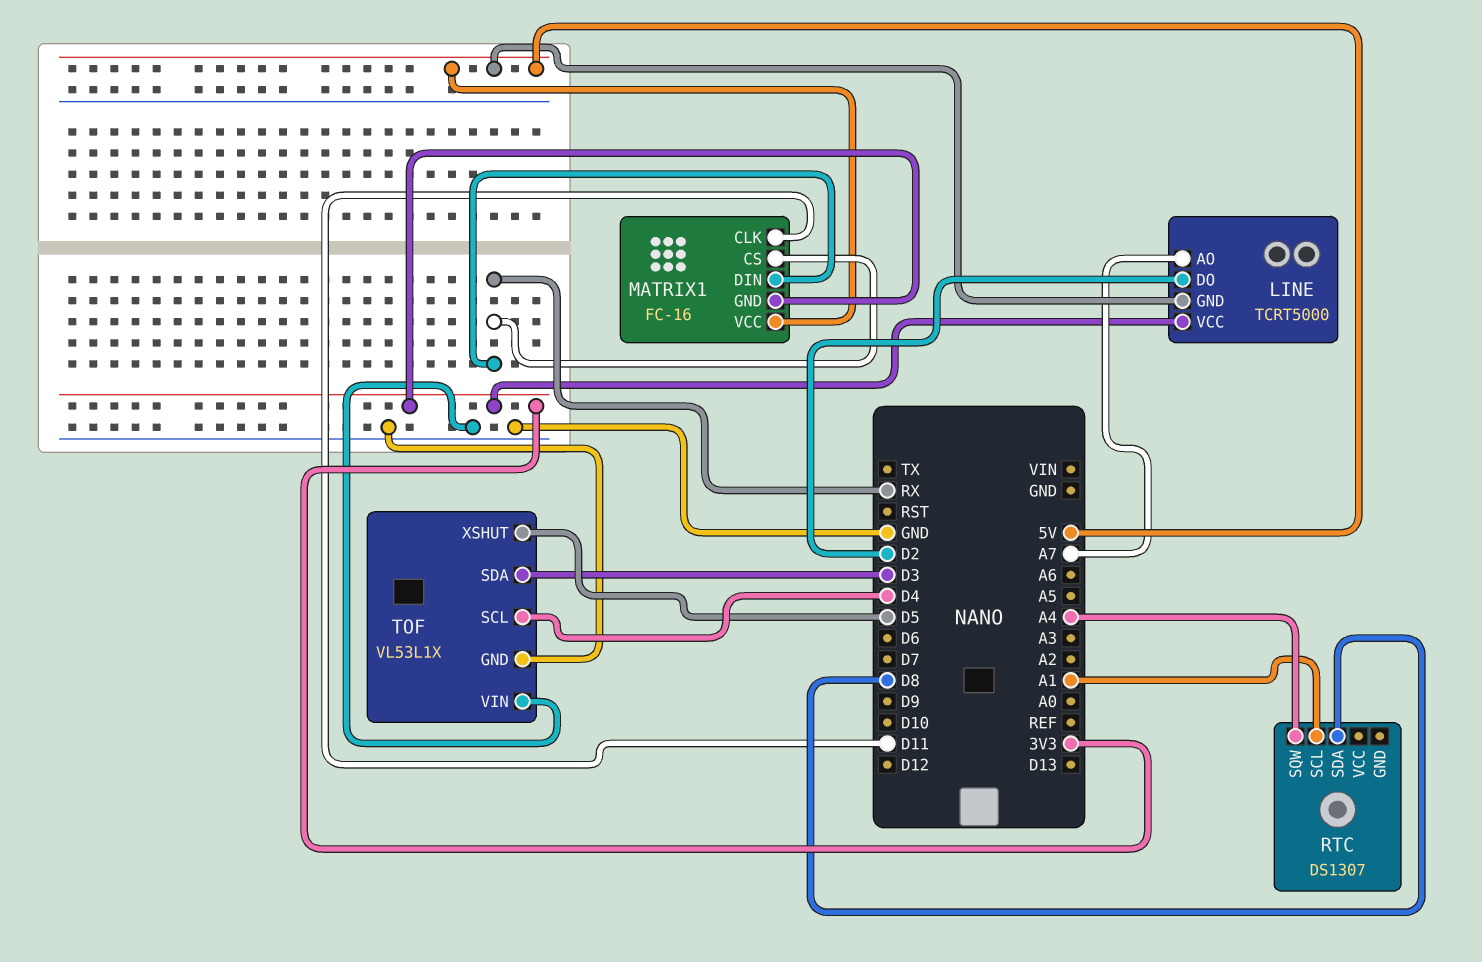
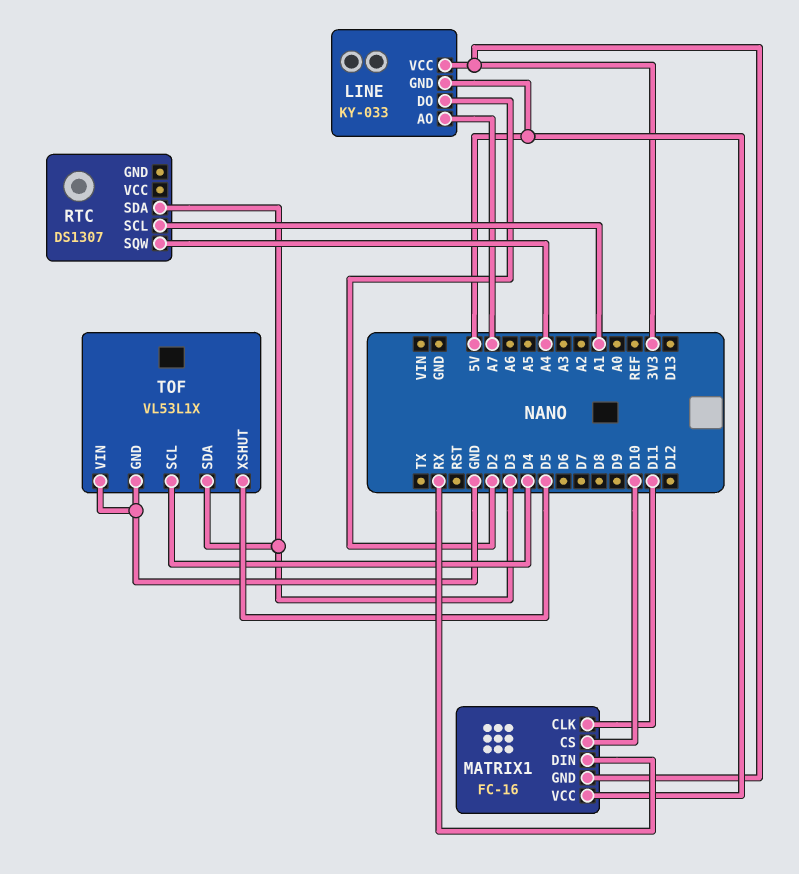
LINE: TCRT5000 -> KY-033
MATRIX1 pin CS: RX -> D10
RTC pin SDA: D8 -> D3

